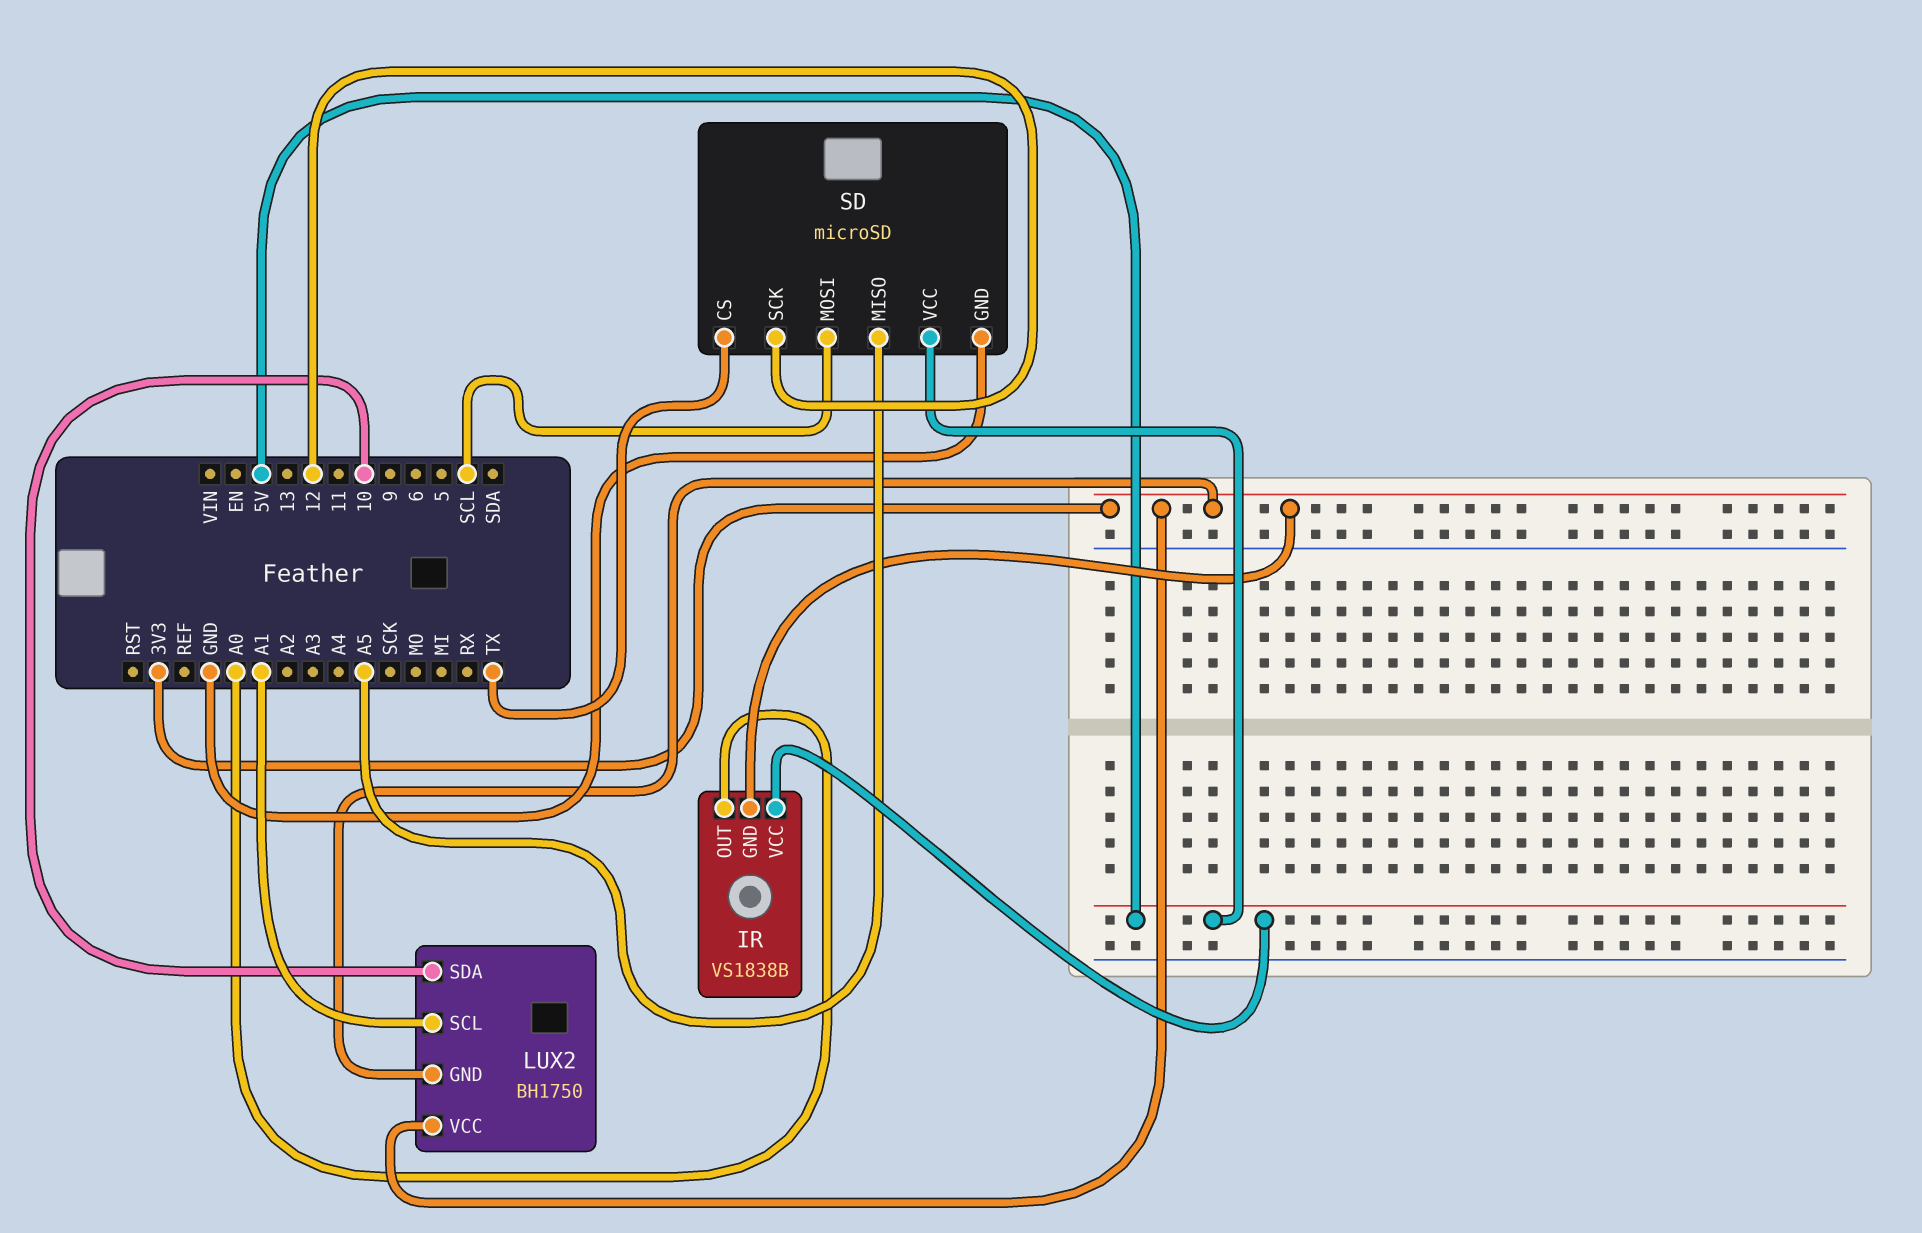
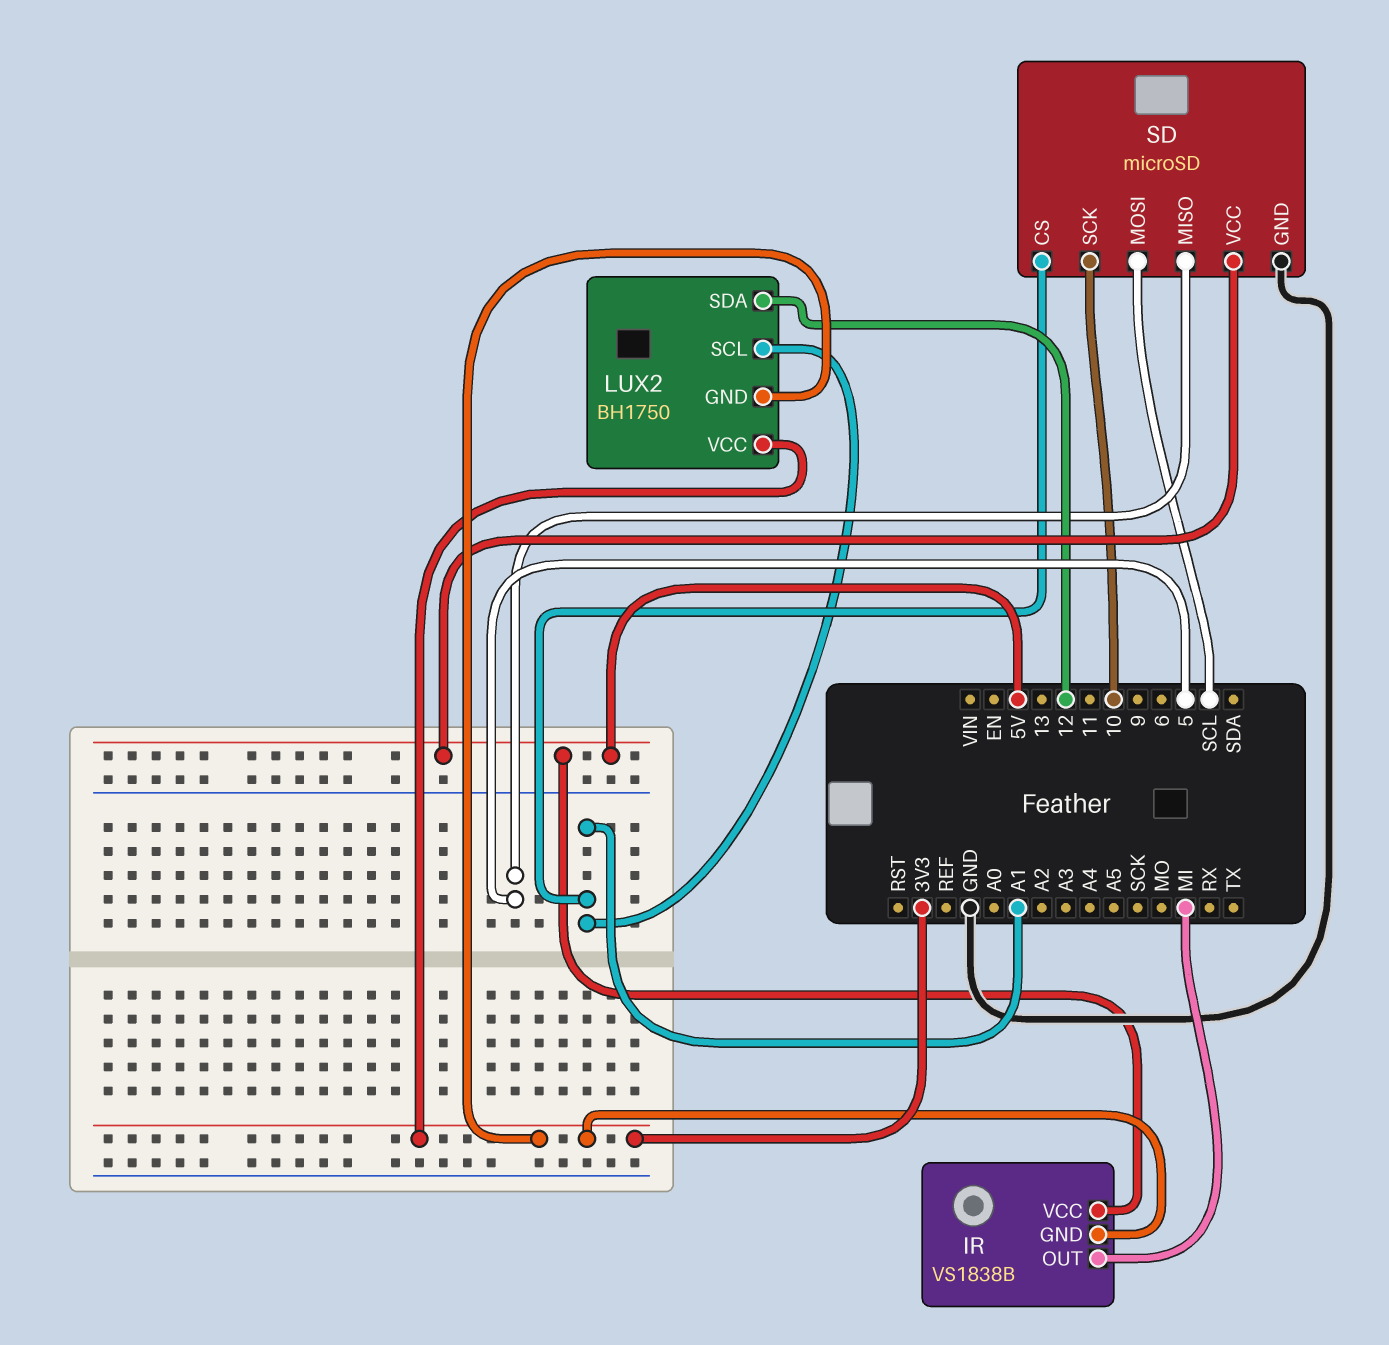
IR pin OUT: A0 -> MI
LUX2 pin SDA: 10 -> 12
SD pin CS: TX -> A1
SD pin MISO: A5 -> 5
SD pin SCK: 12 -> 10

